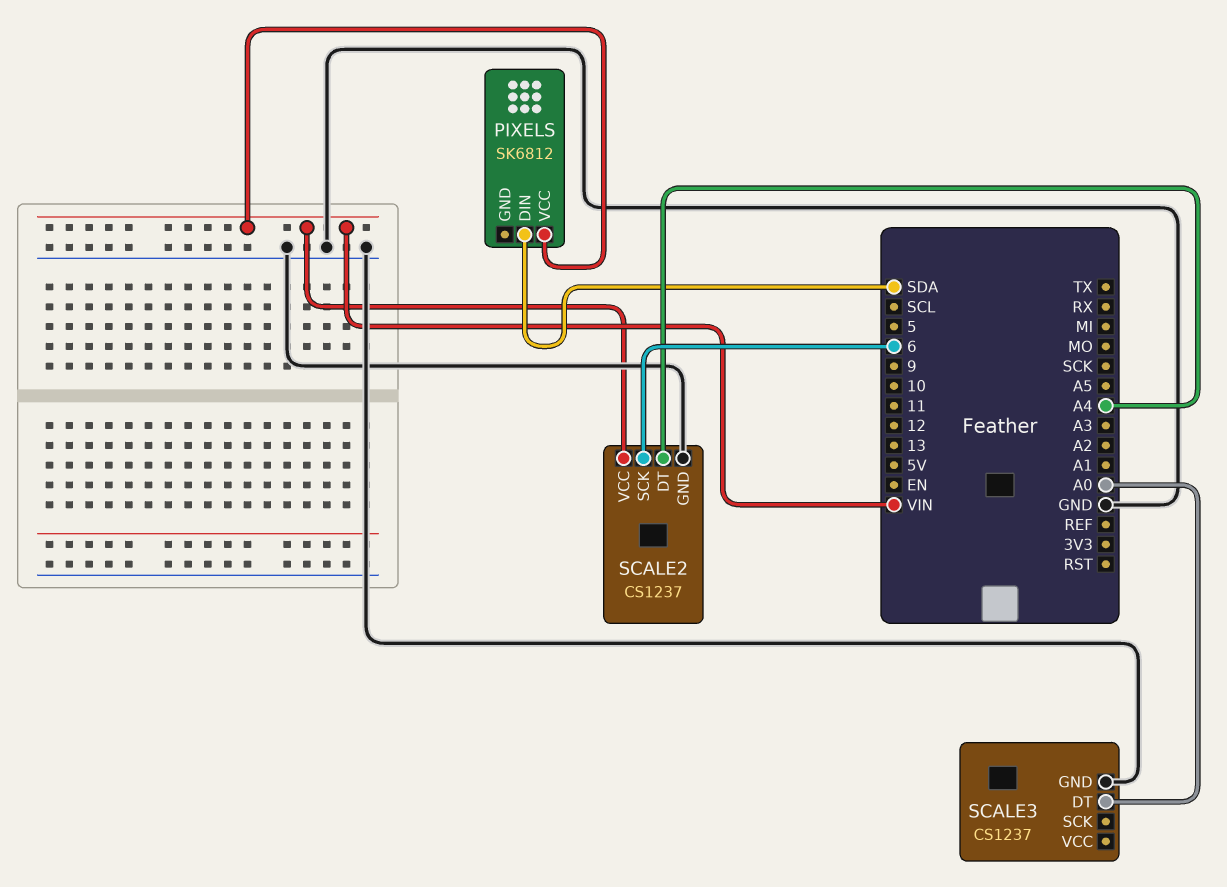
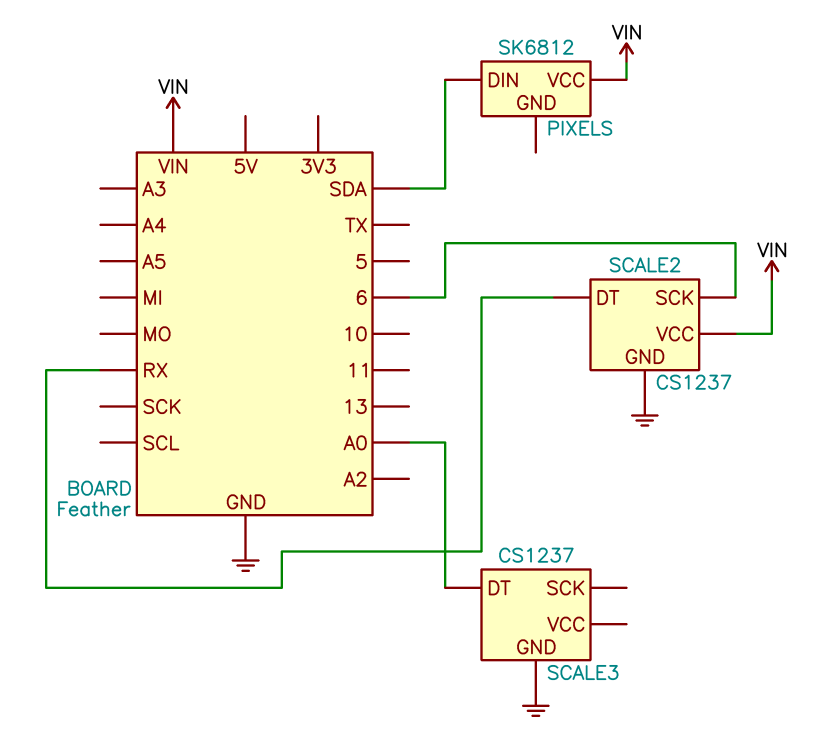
SCALE2 pin DT: A4 -> RX

